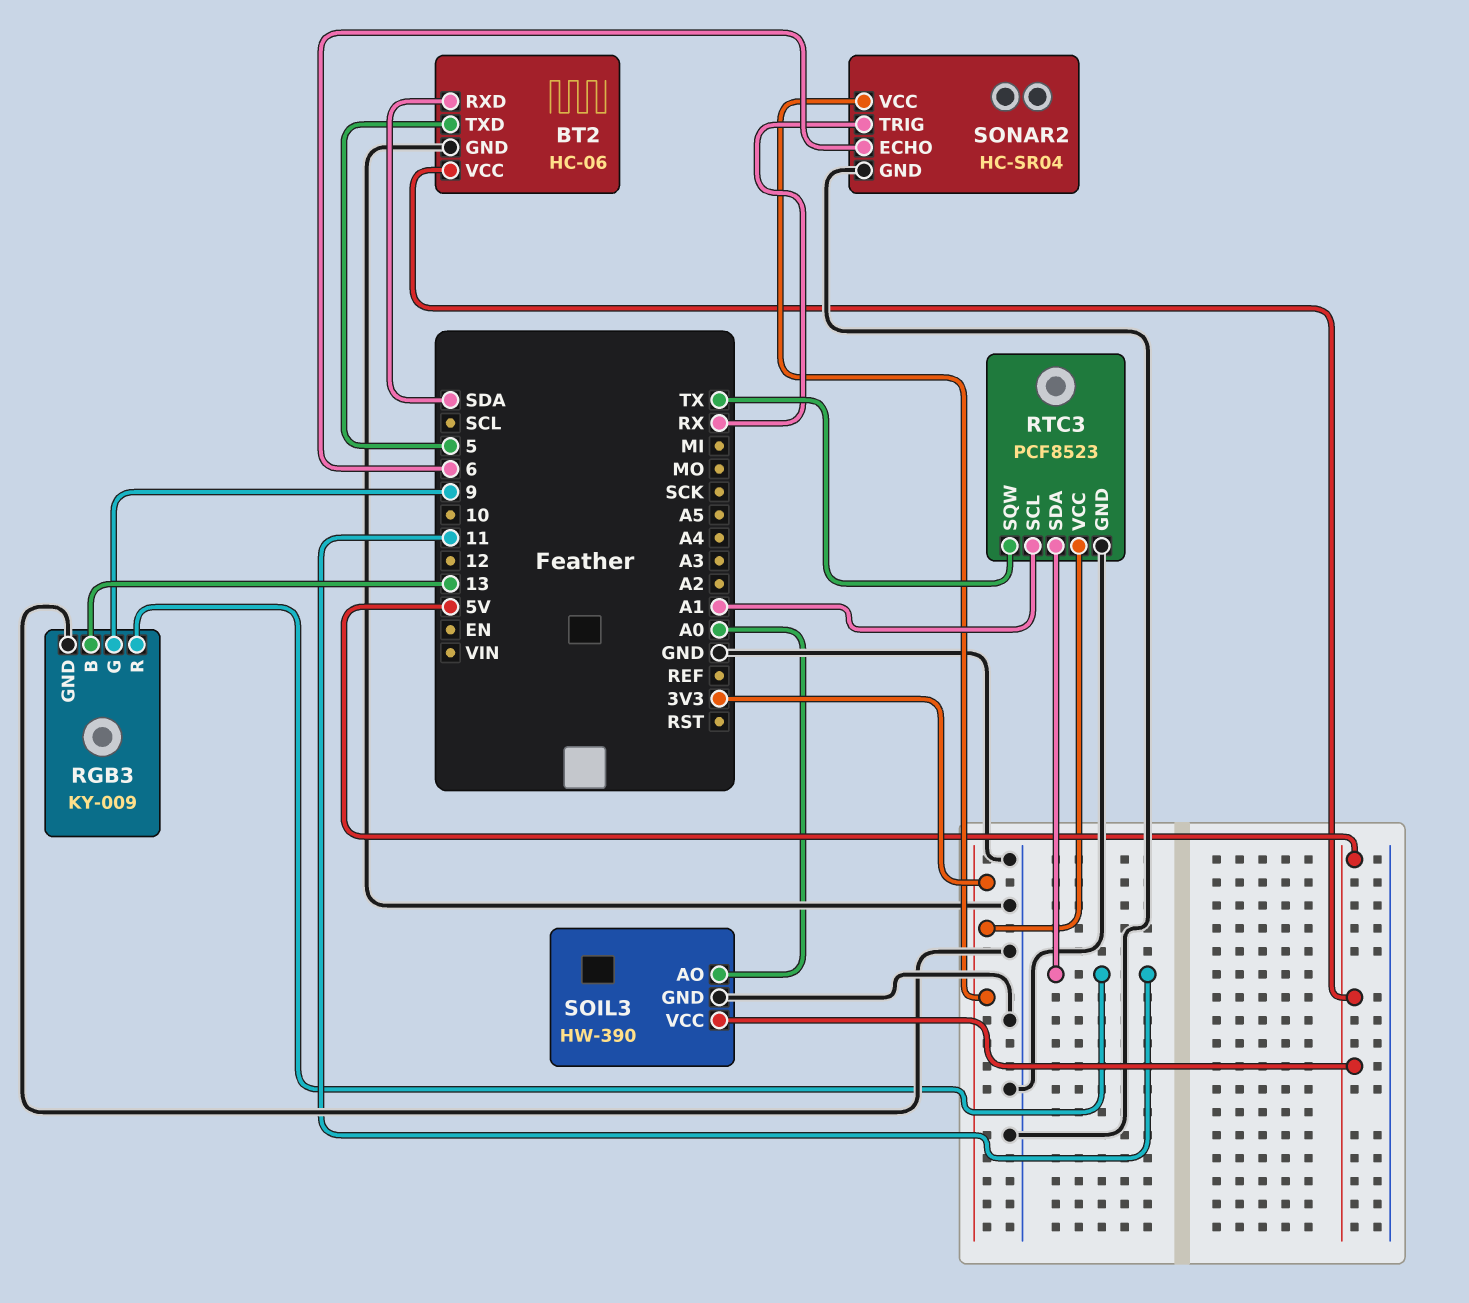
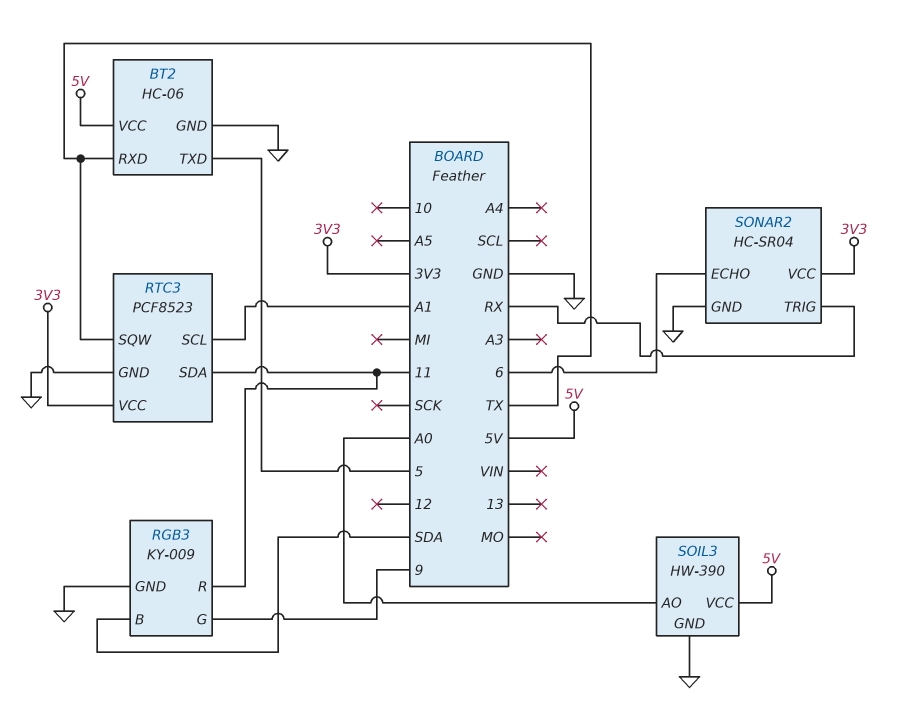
BT2 pin RXD: SDA -> TX
RGB3 pin B: 13 -> SDA

